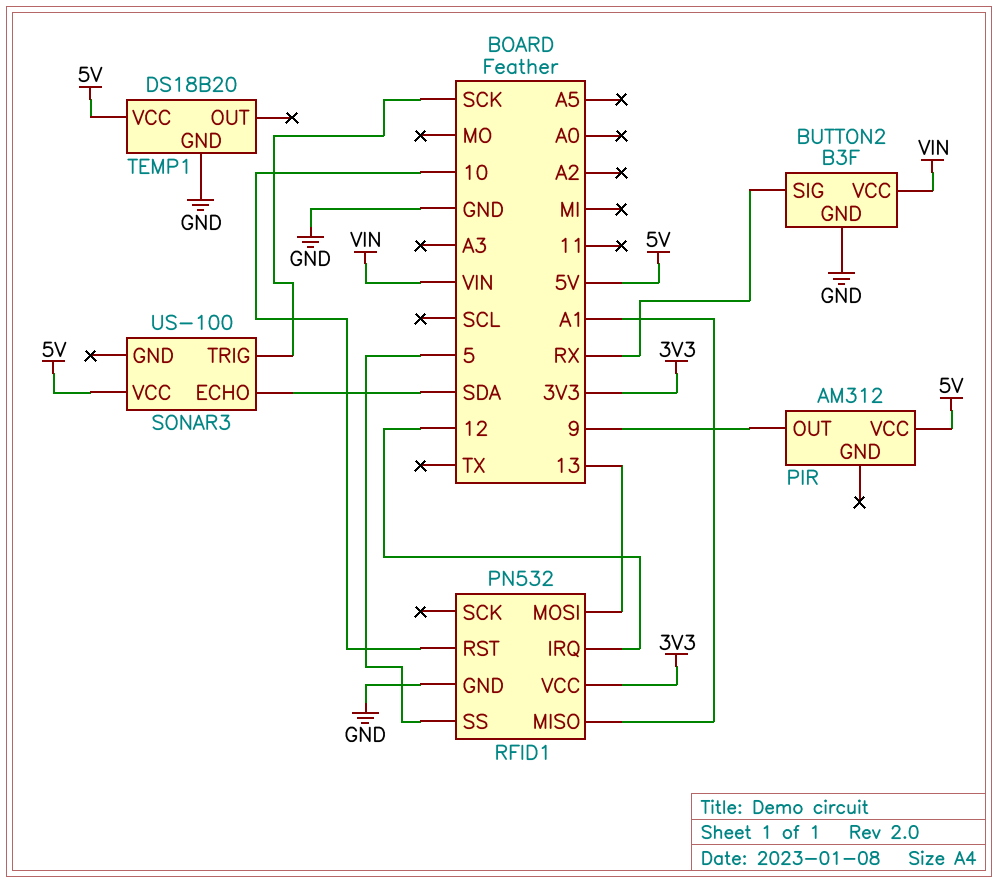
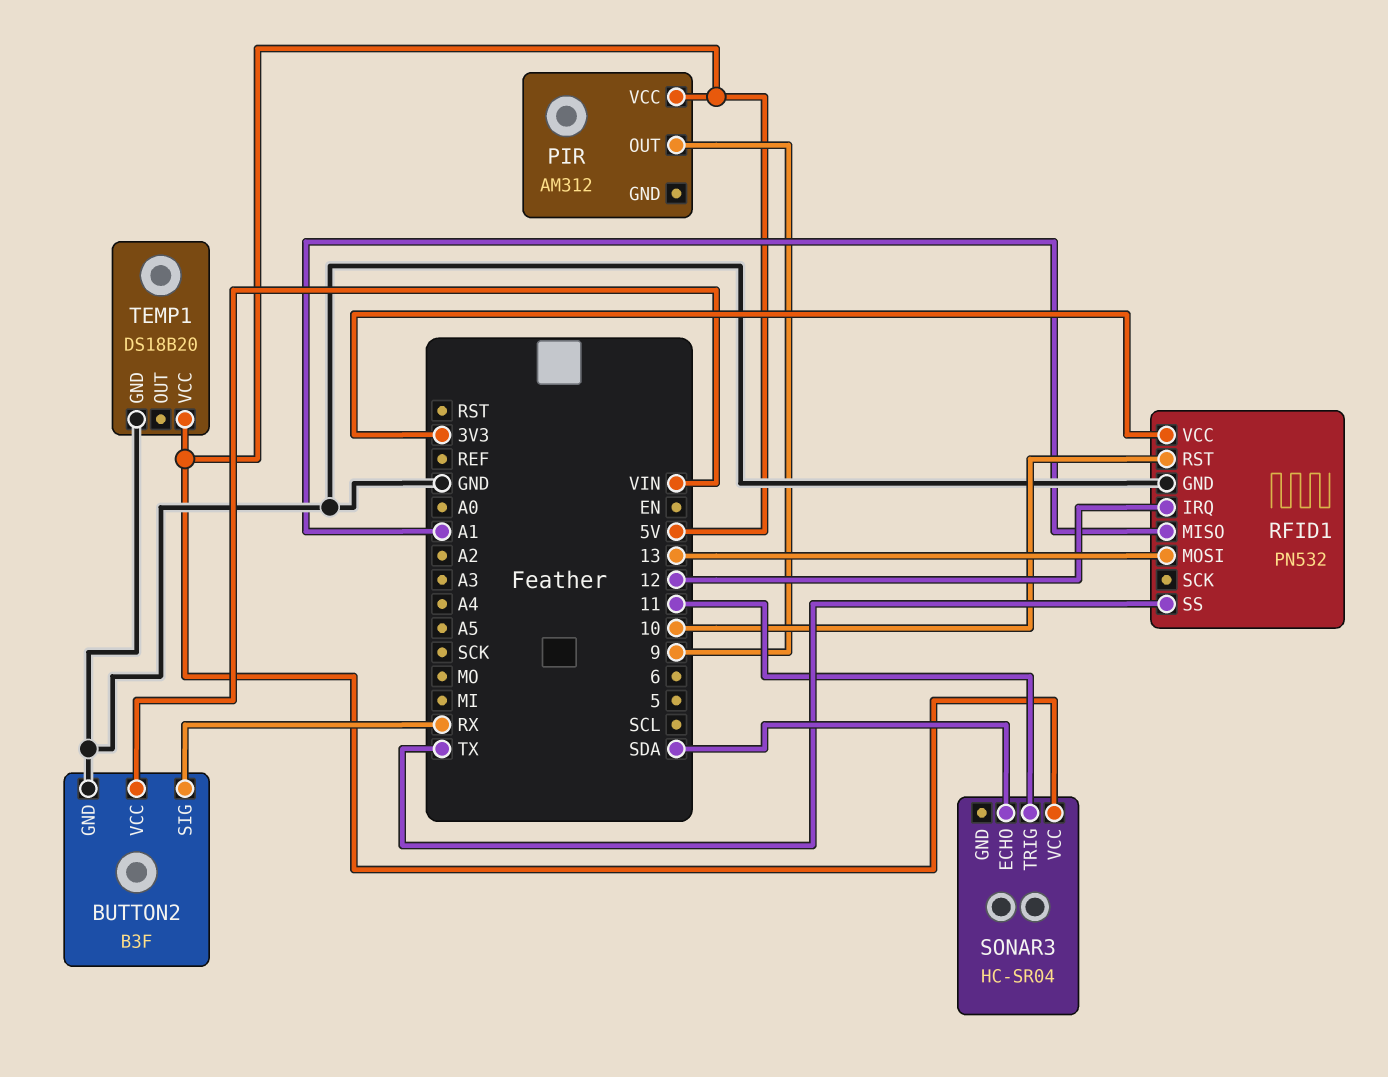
RFID1 pin SS: 5 -> TX
SONAR3: US-100 -> HC-SR04
SONAR3 pin TRIG: SCK -> 11

